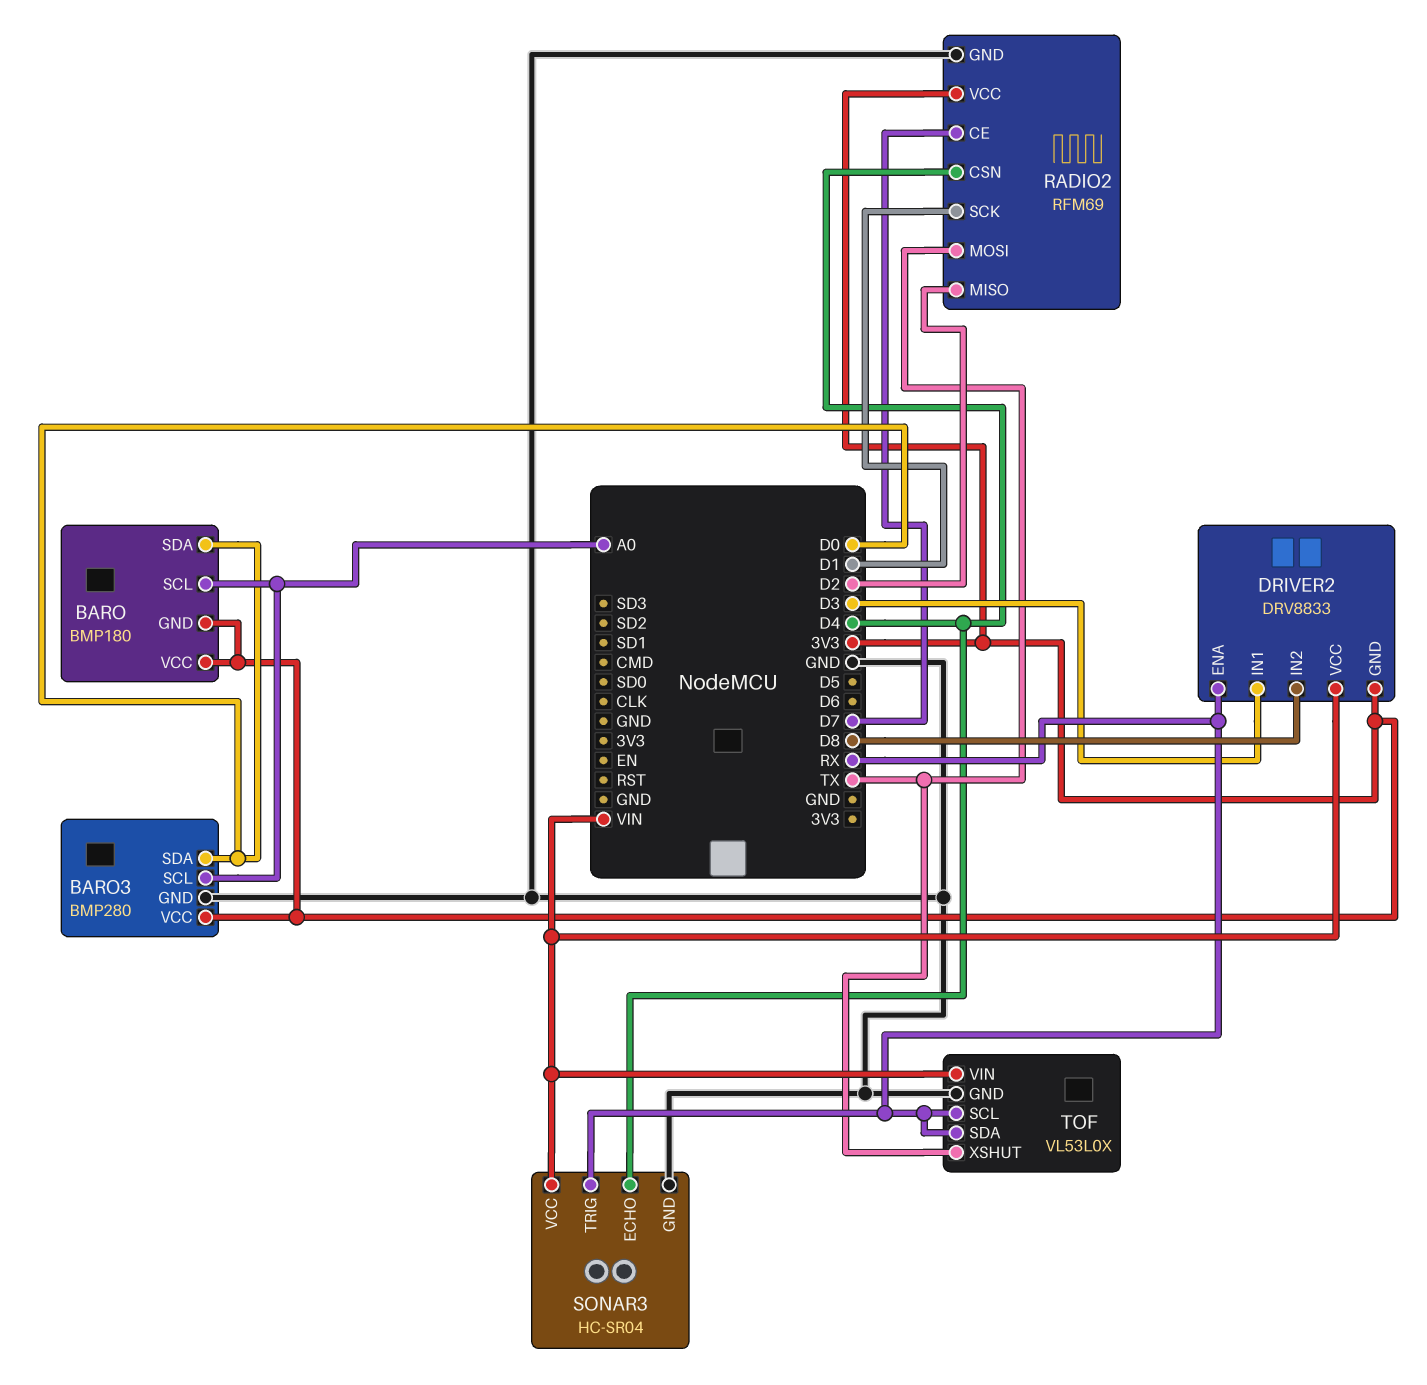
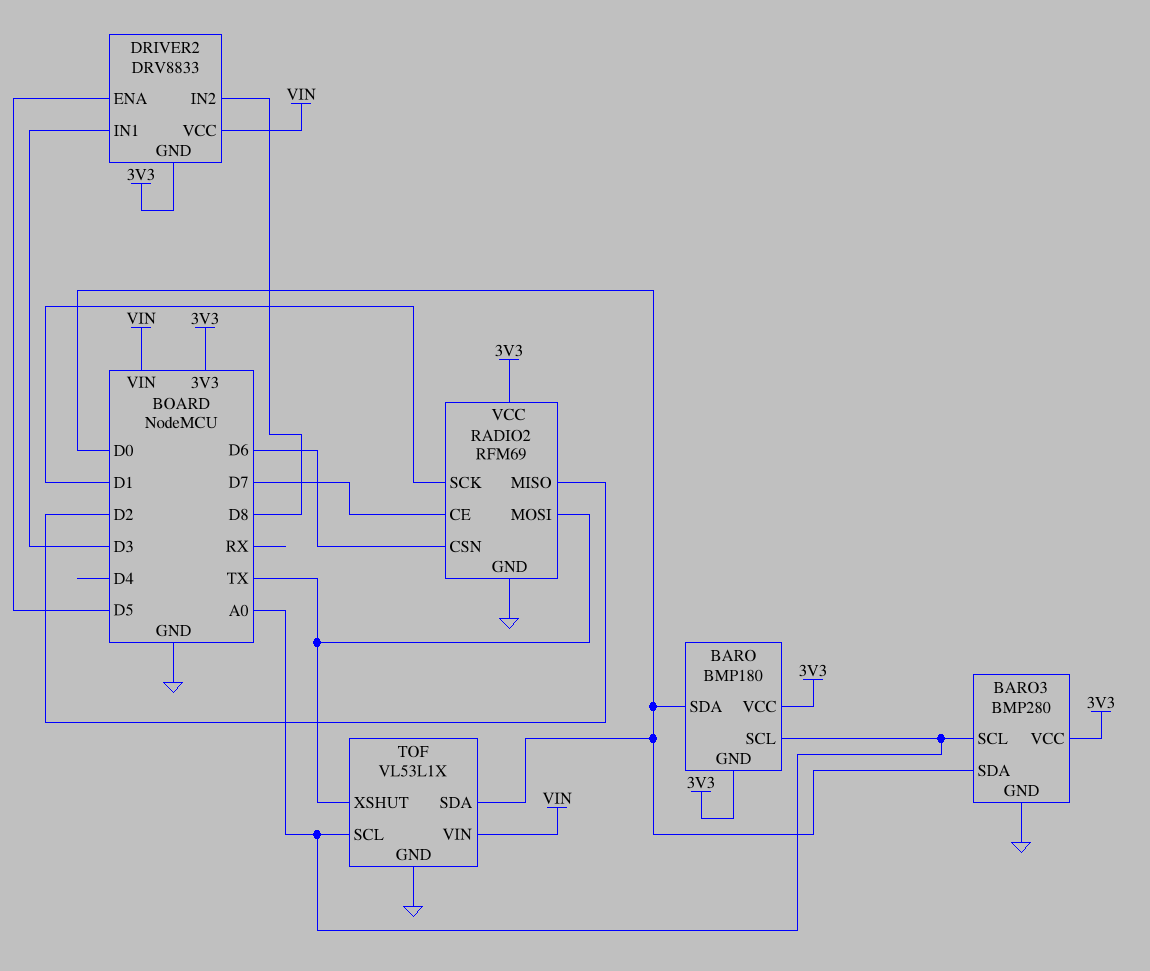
DRIVER2 pin ENA: RX -> D5
RADIO2 pin CSN: D4 -> D6
SONAR3: HC-SR04 -> none
SONAR3 pin ECHO: D4 -> none
SONAR3 pin GND: GND -> none
SONAR3 pin TRIG: RX -> none
SONAR3 pin VCC: VIN -> none
TOF: VL53L0X -> VL53L1X
TOF pin SCL: RX -> A0
TOF pin SDA: RX -> D0

